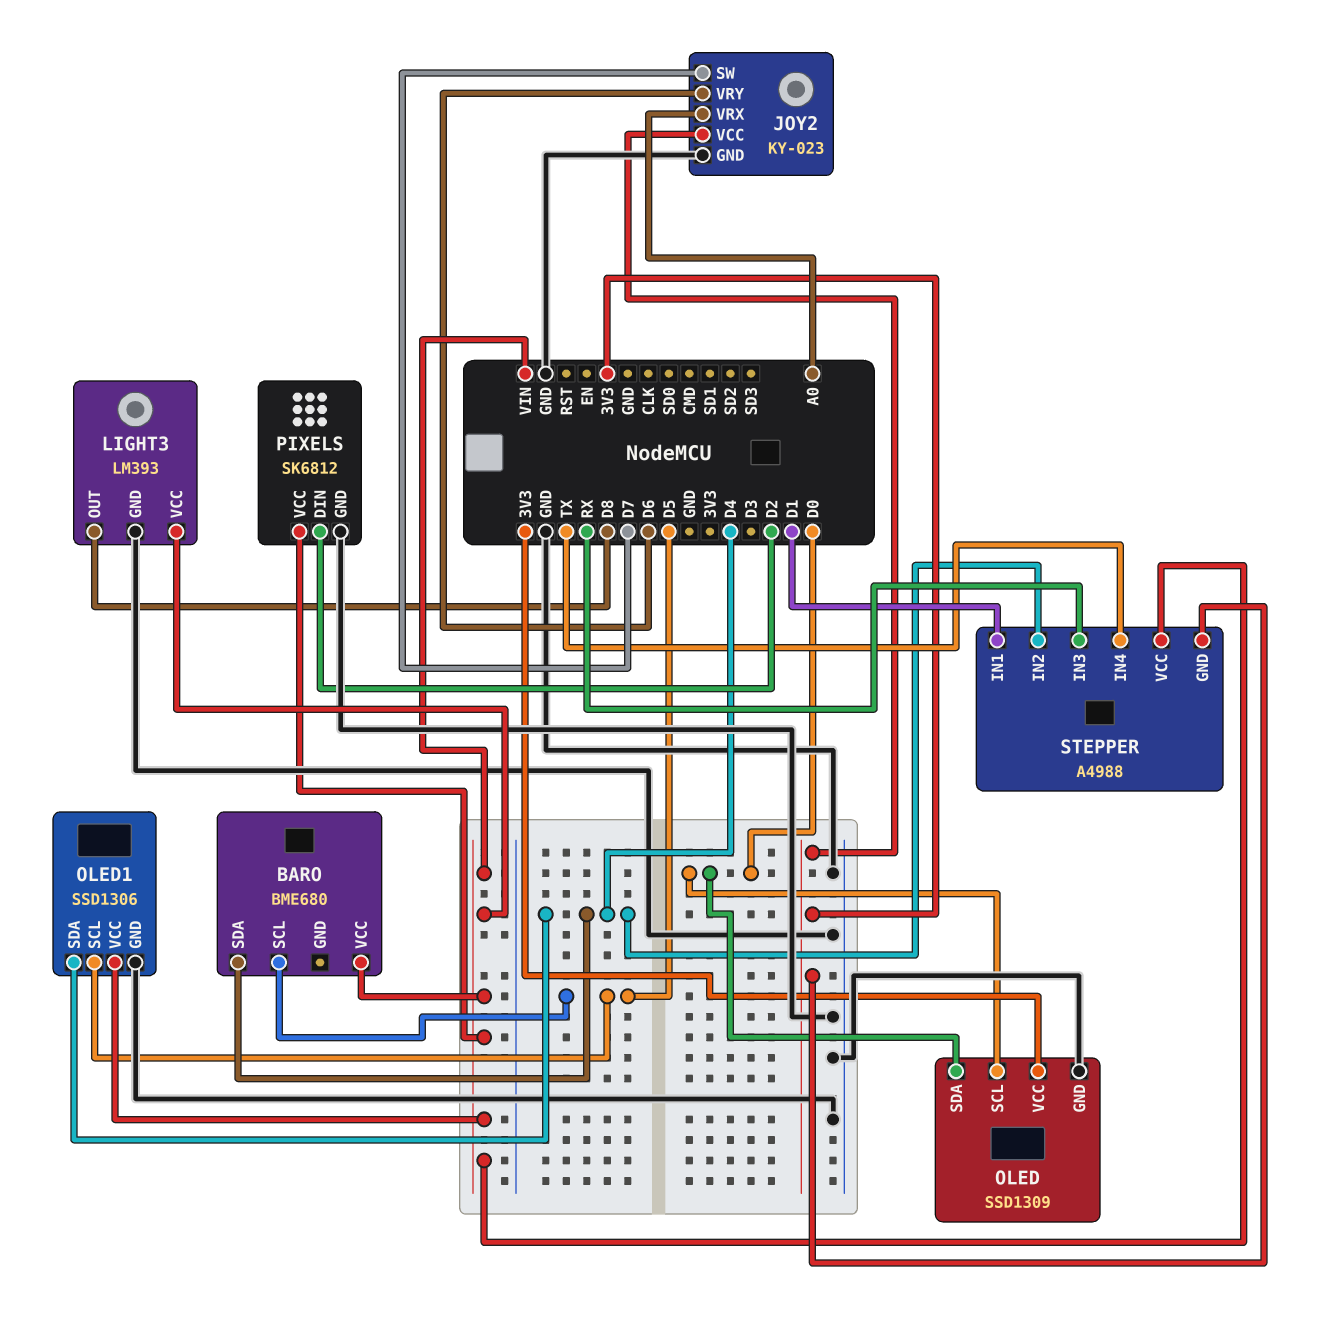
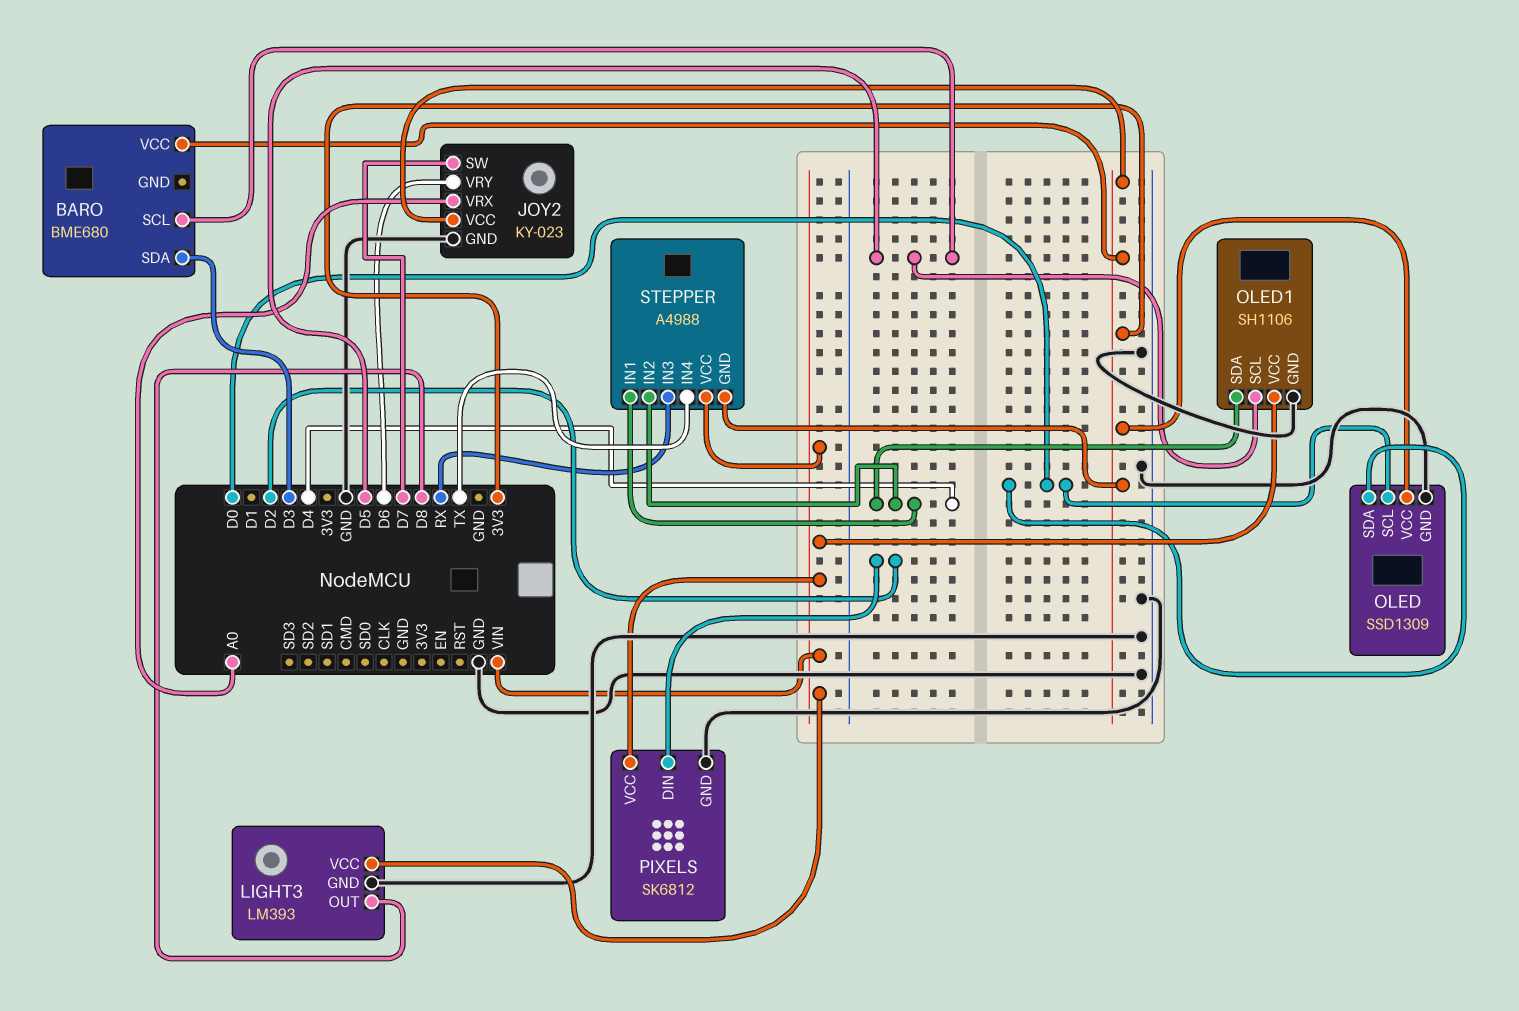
BARO pin SDA: D4 -> D3
BARO pin VCC: VIN -> 3V3
OLED1: SSD1306 -> SH1106
STEPPER pin IN1: D1 -> D4

